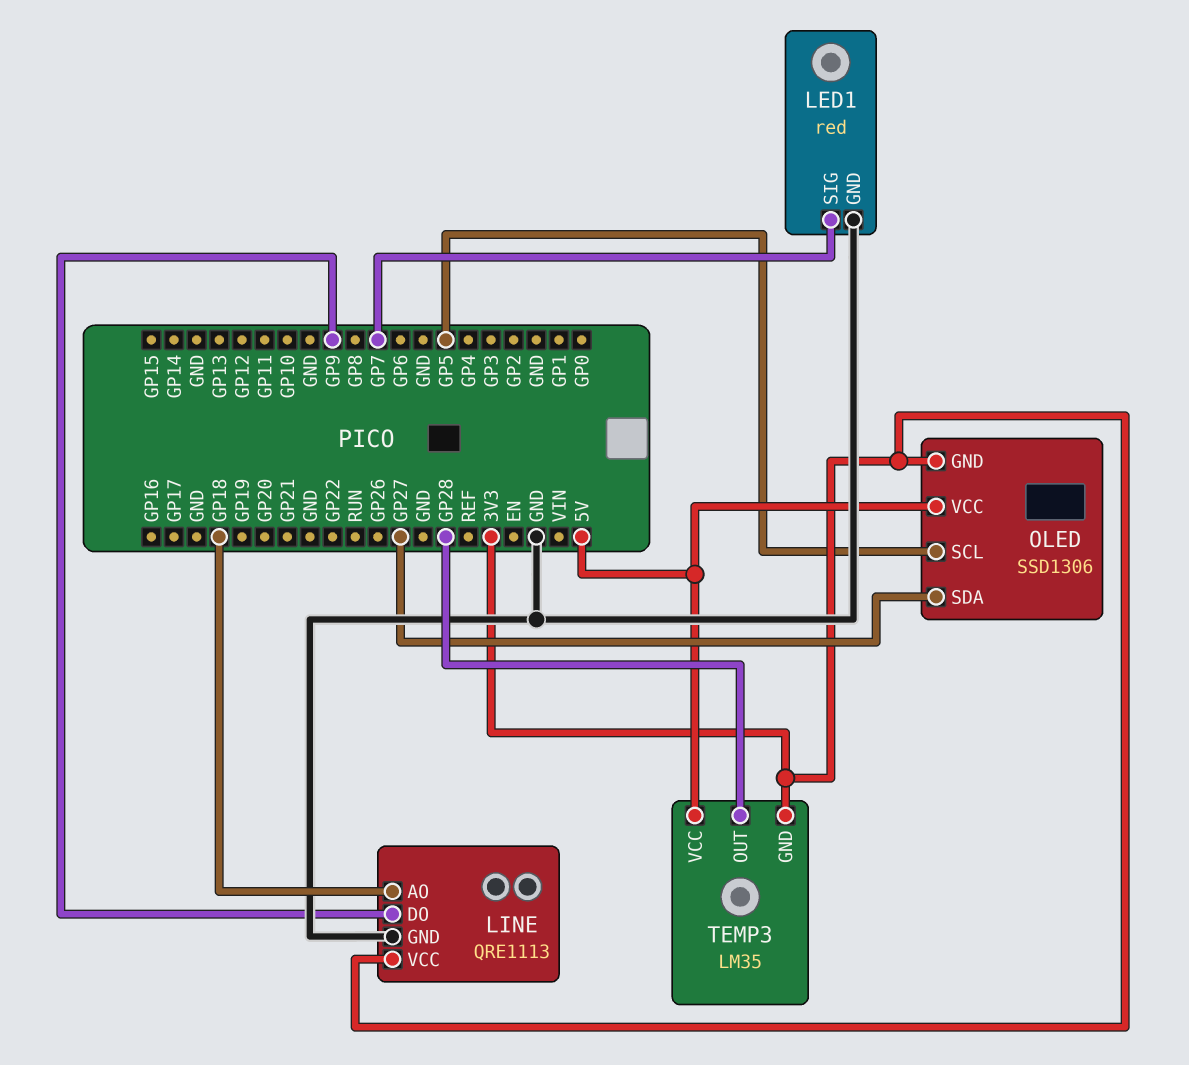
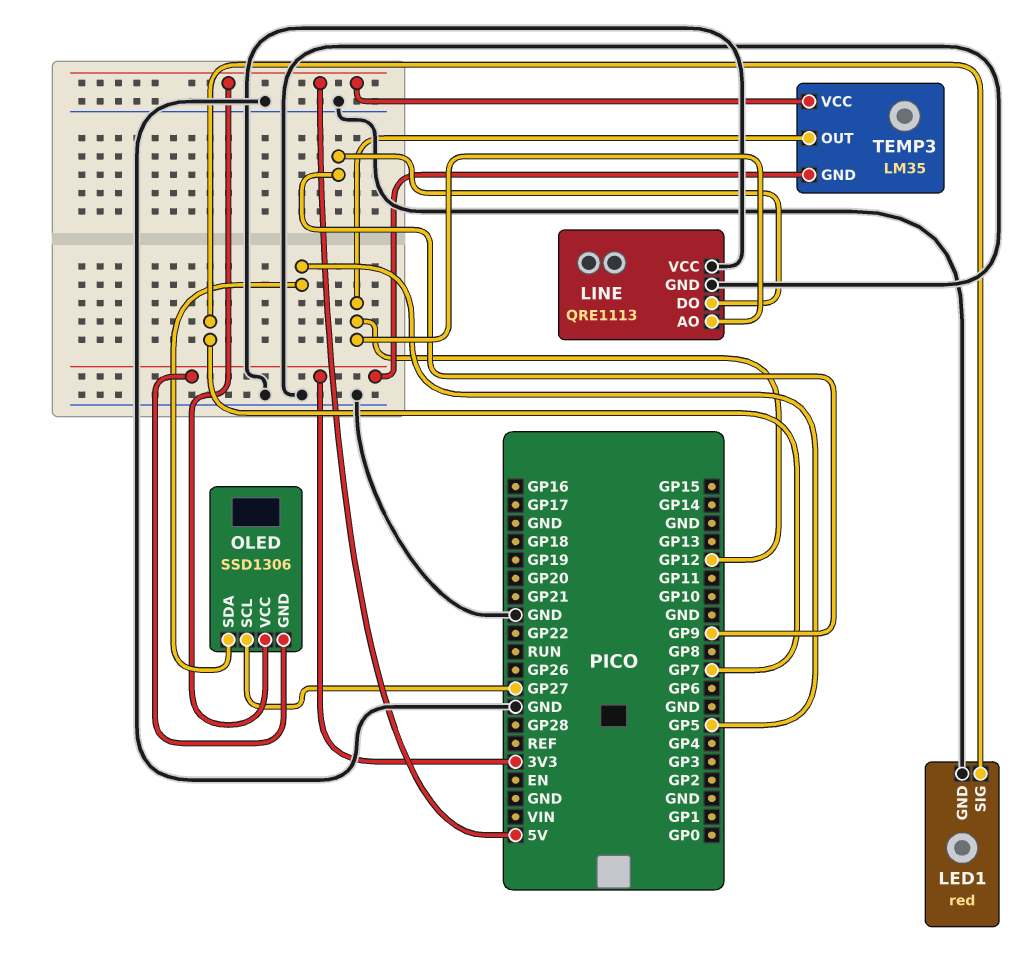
LINE pin AO: GP18 -> GP12
LINE pin VCC: 3V3 -> GND
OLED pin SCL: GP5 -> GP27
OLED pin SDA: GP27 -> GP5
TEMP3 pin OUT: GP28 -> GP12

